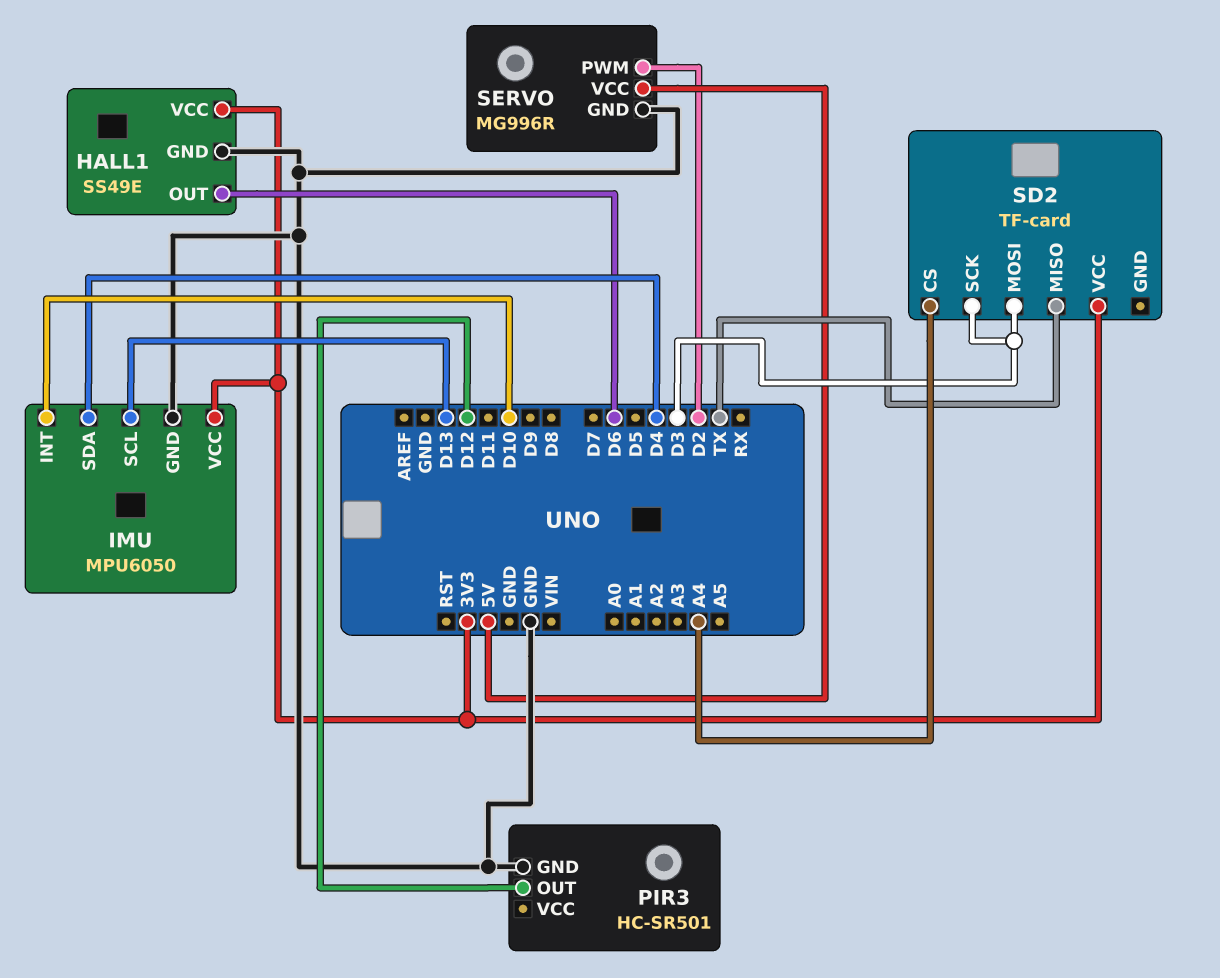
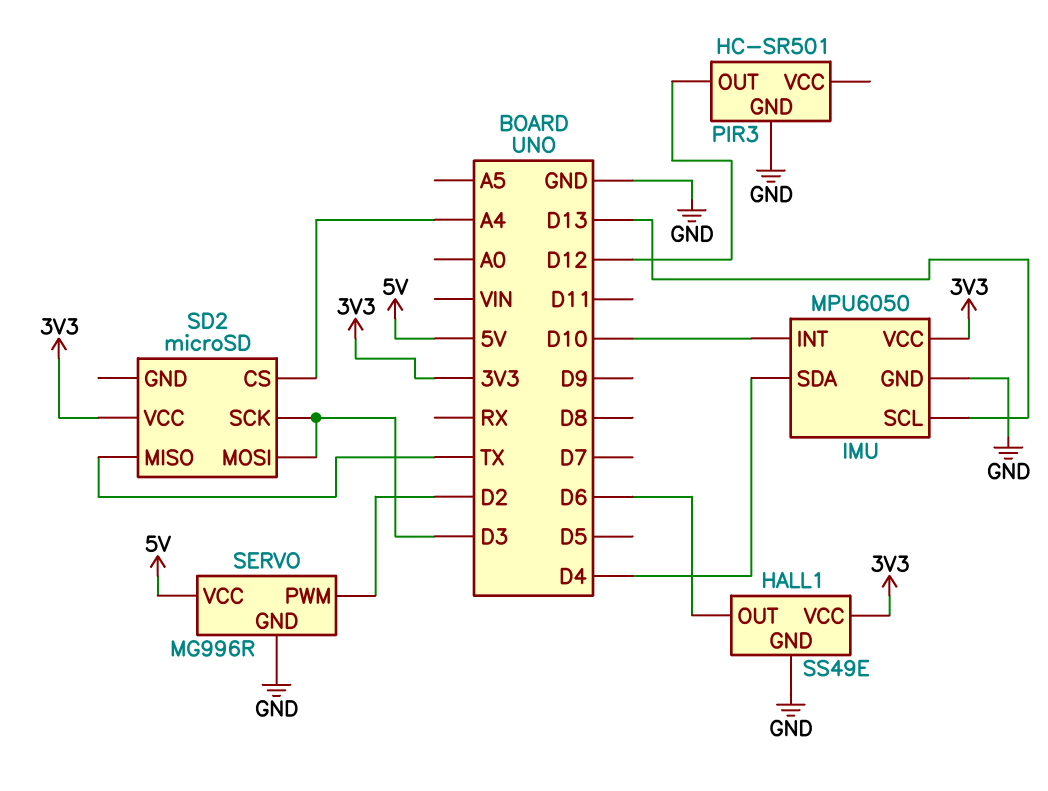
SD2: TF-card -> microSD

